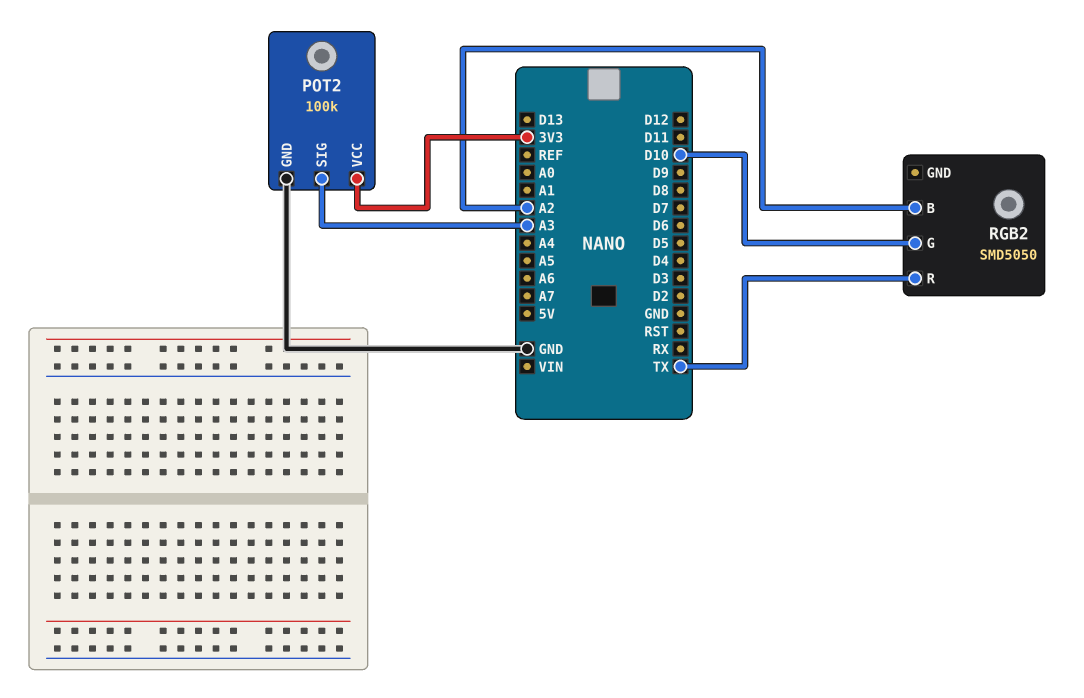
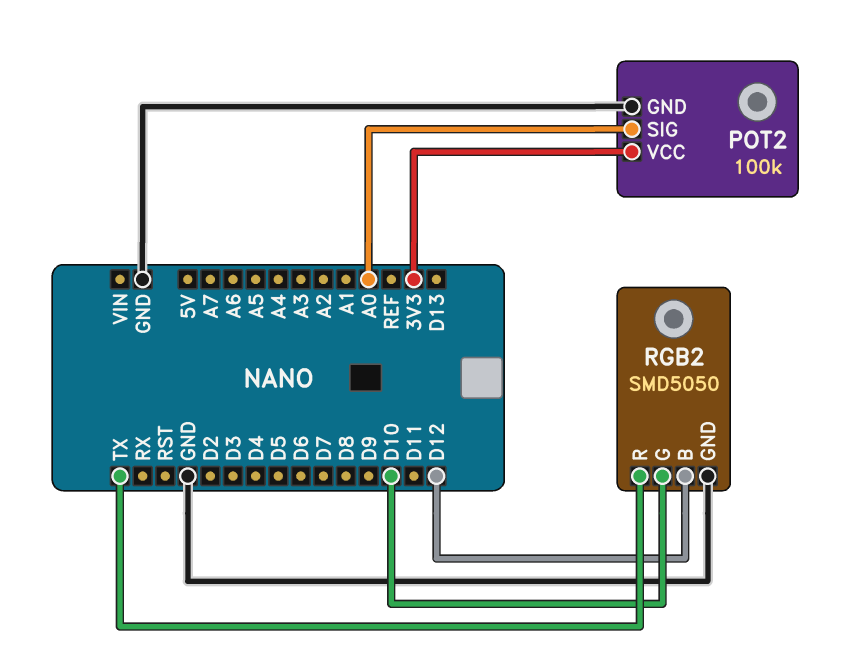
POT2 pin SIG: A3 -> A0
RGB2 pin B: A2 -> D12
RGB2 pin GND: none -> GND

